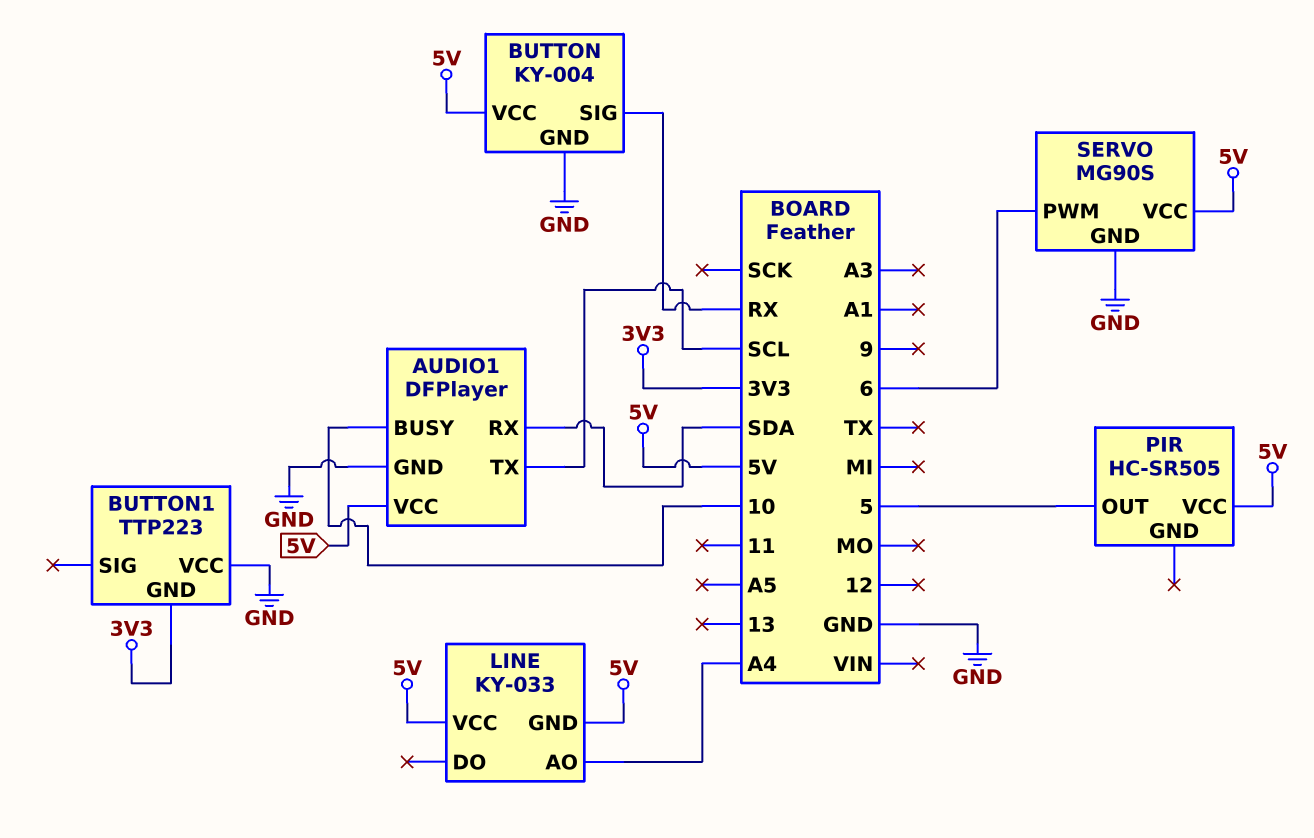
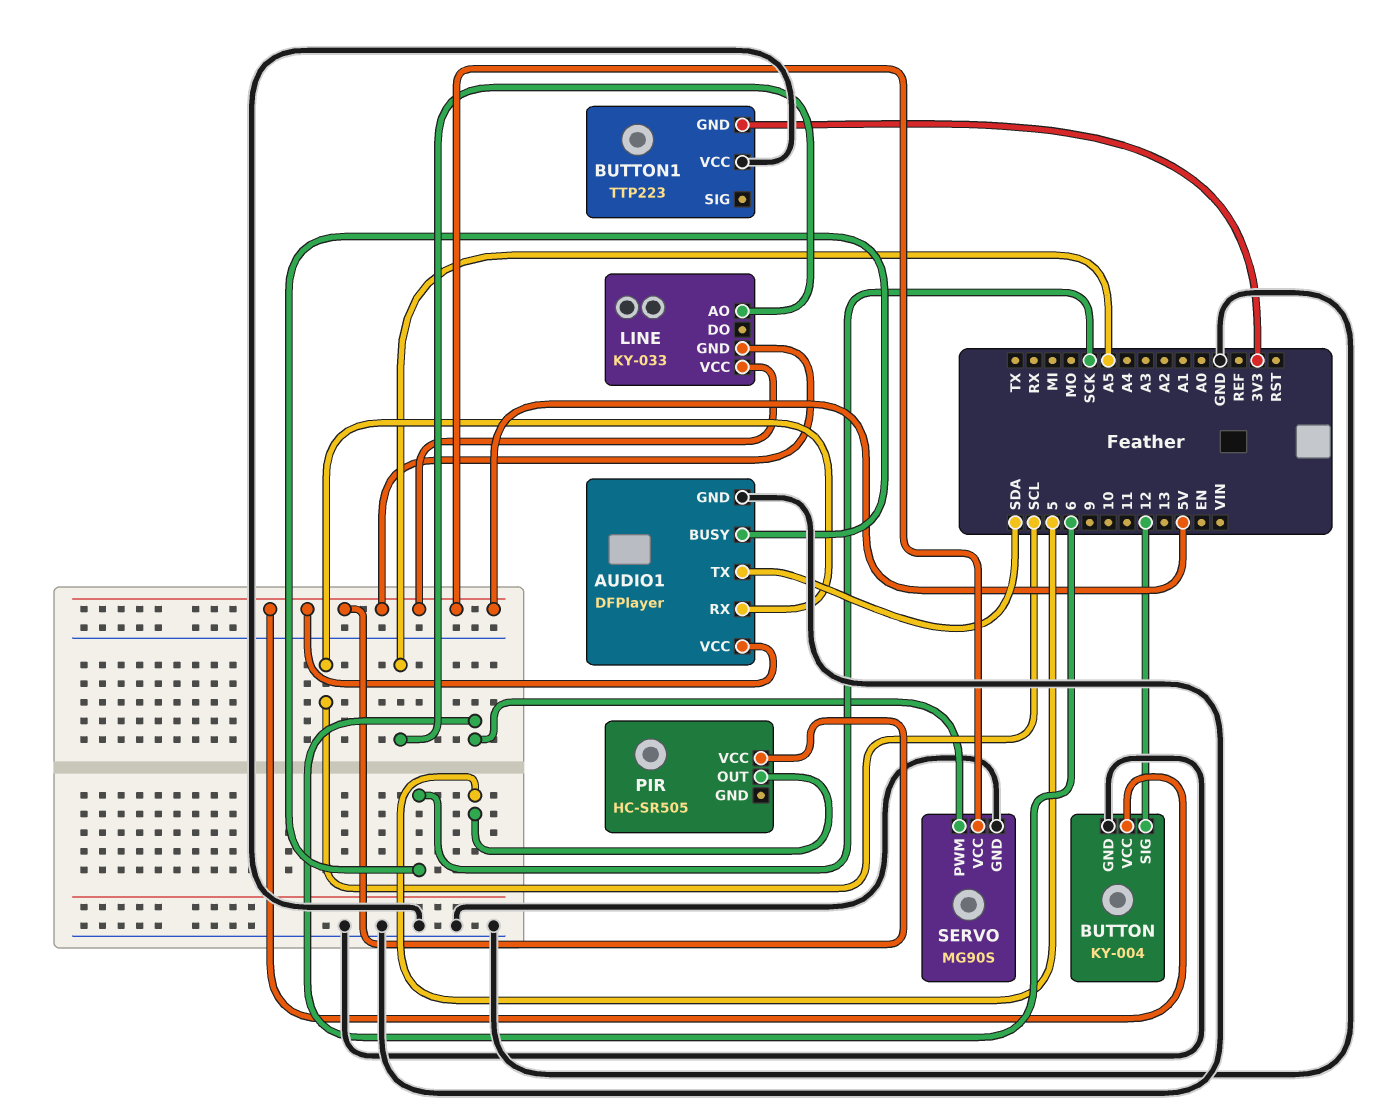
AUDIO1 pin BUSY: 10 -> SCK
AUDIO1 pin RX: SDA -> SCL
AUDIO1 pin TX: SCL -> SDA
BUTTON pin SIG: RX -> 12
LINE pin AO: A4 -> A5

